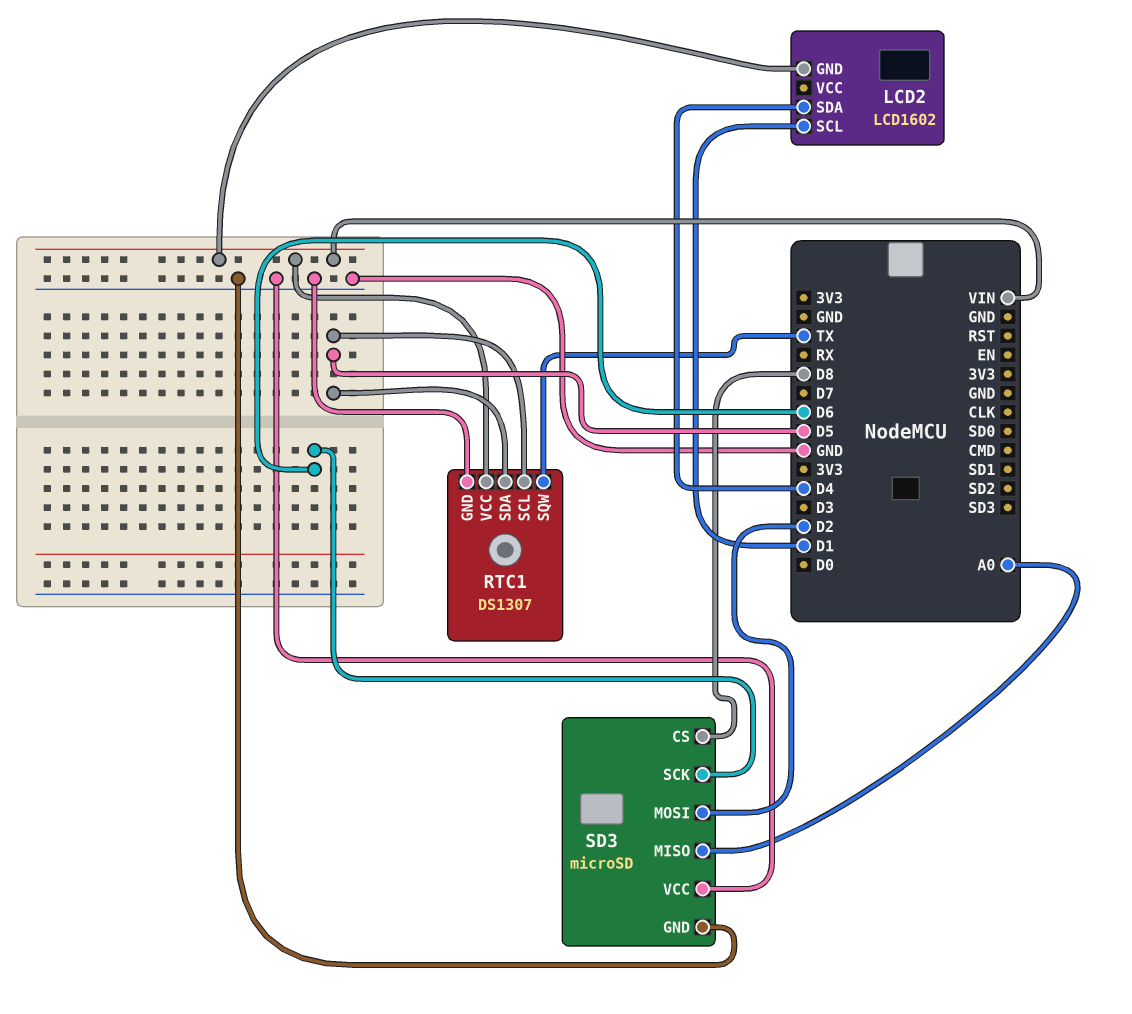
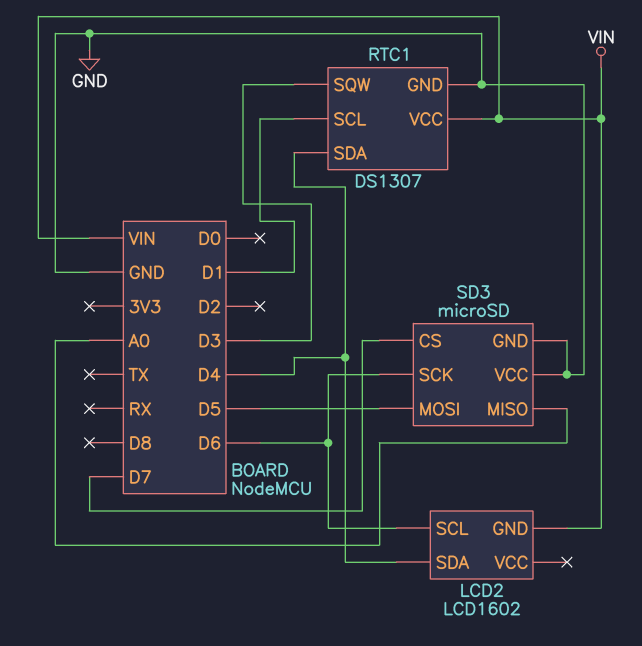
LCD2 pin SCL: D1 -> D6
RTC1 pin SCL: D5 -> D1
RTC1 pin SDA: D5 -> D4
RTC1 pin SQW: TX -> D3
SD3 pin CS: D8 -> D7
SD3 pin MOSI: D2 -> D5

